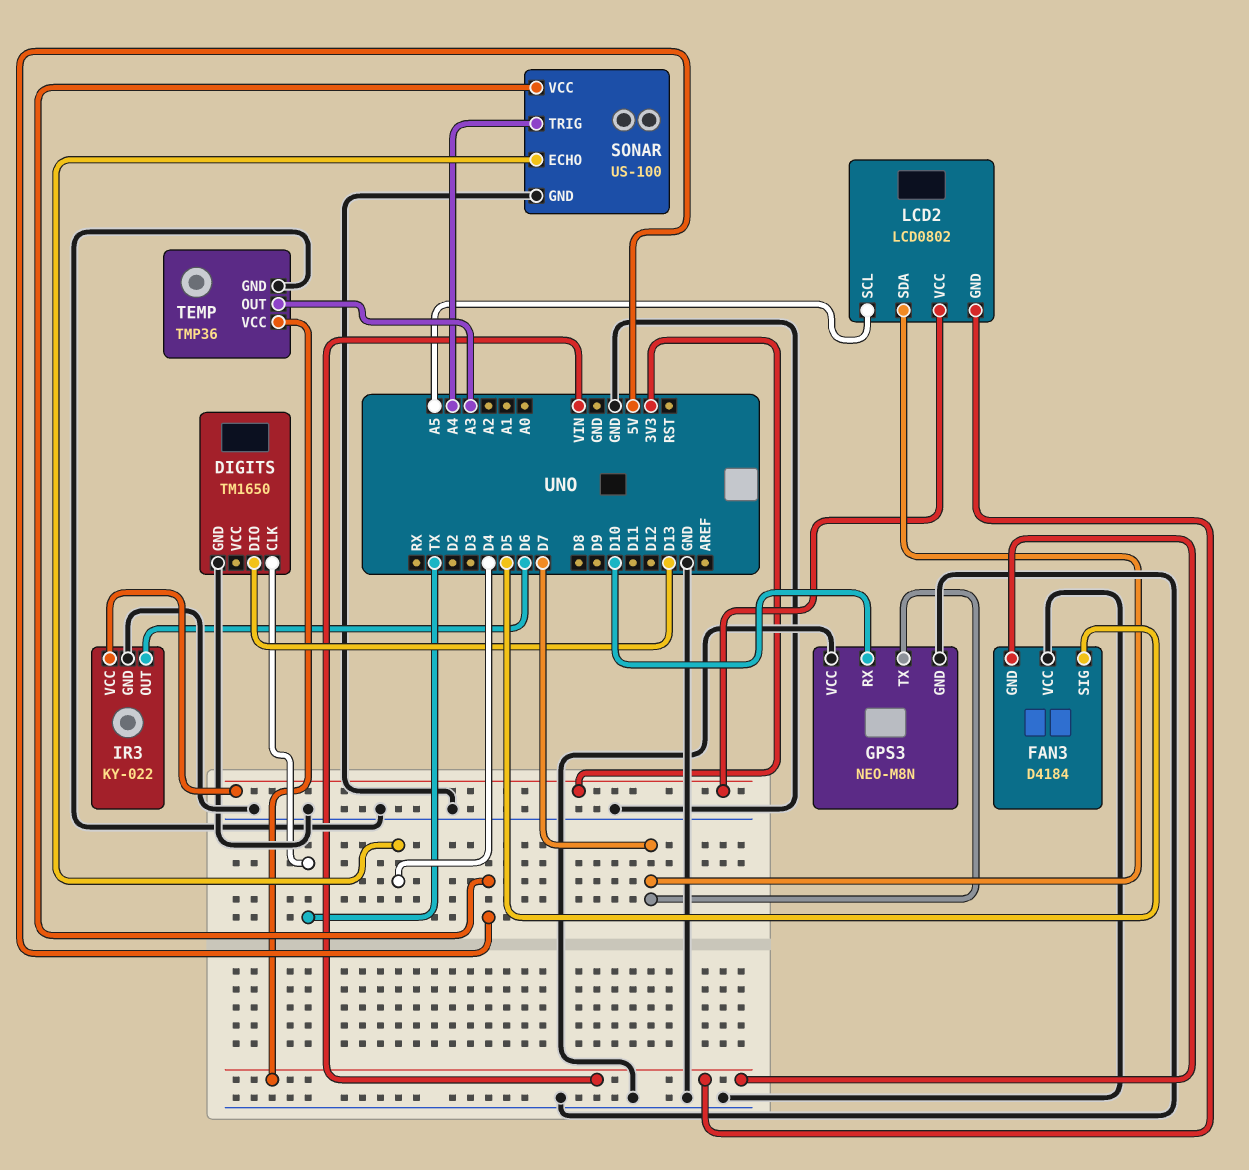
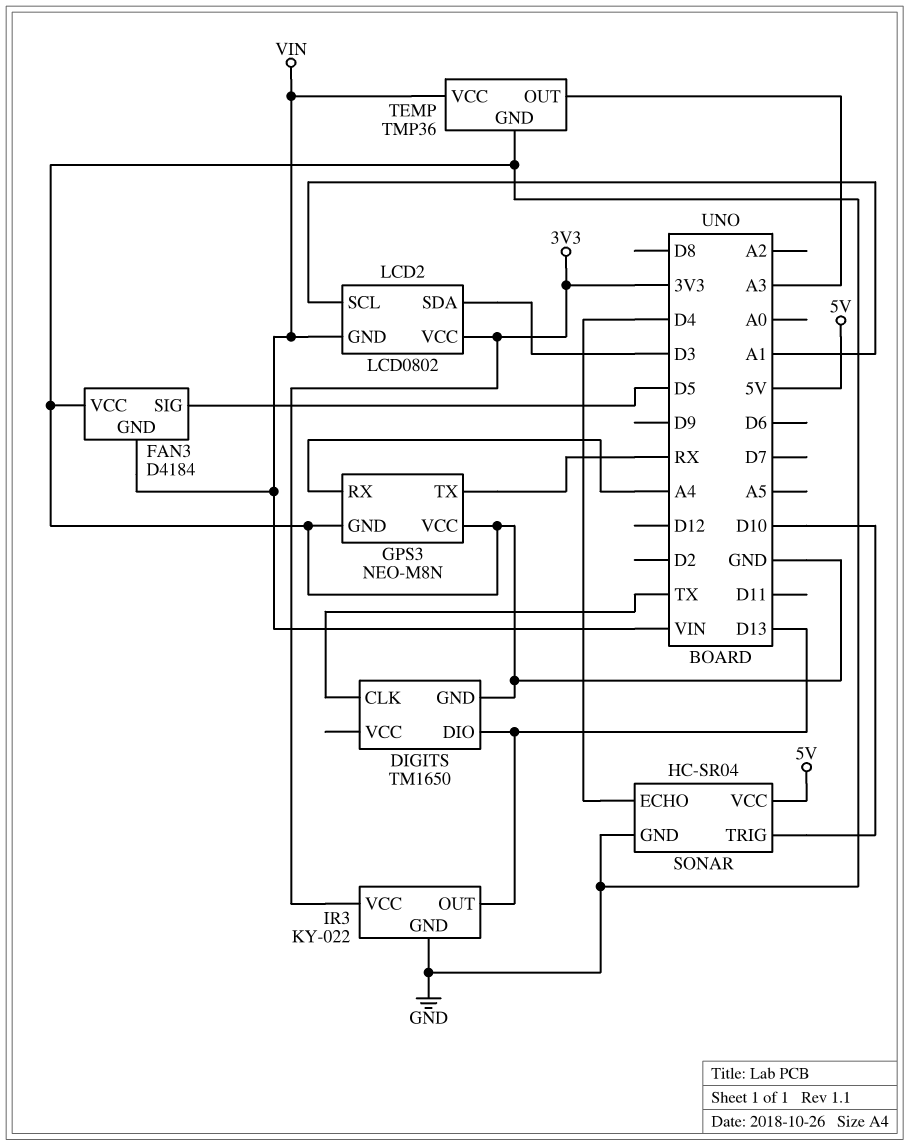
GPS3 pin RX: D10 -> A4
GPS3 pin TX: D7 -> RX
IR3 pin OUT: D6 -> D13
LCD2 pin SCL: A5 -> A1
LCD2 pin SDA: D7 -> D3
SONAR: US-100 -> HC-SR04
SONAR pin TRIG: A4 -> D10

